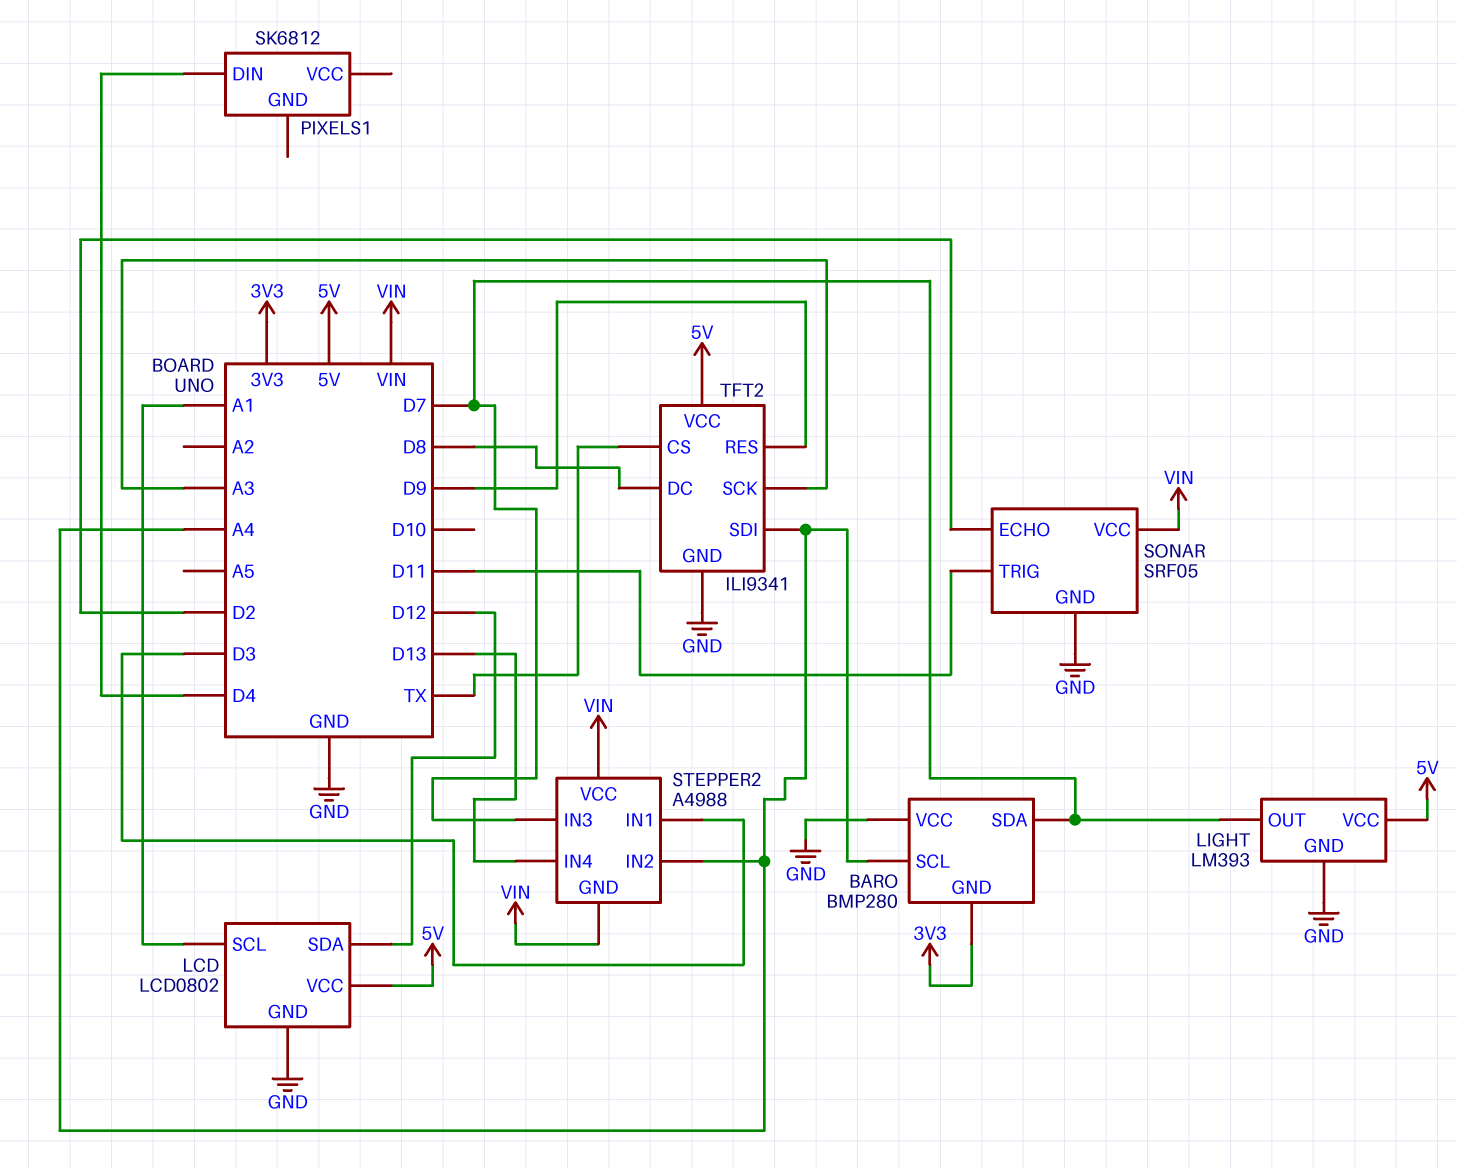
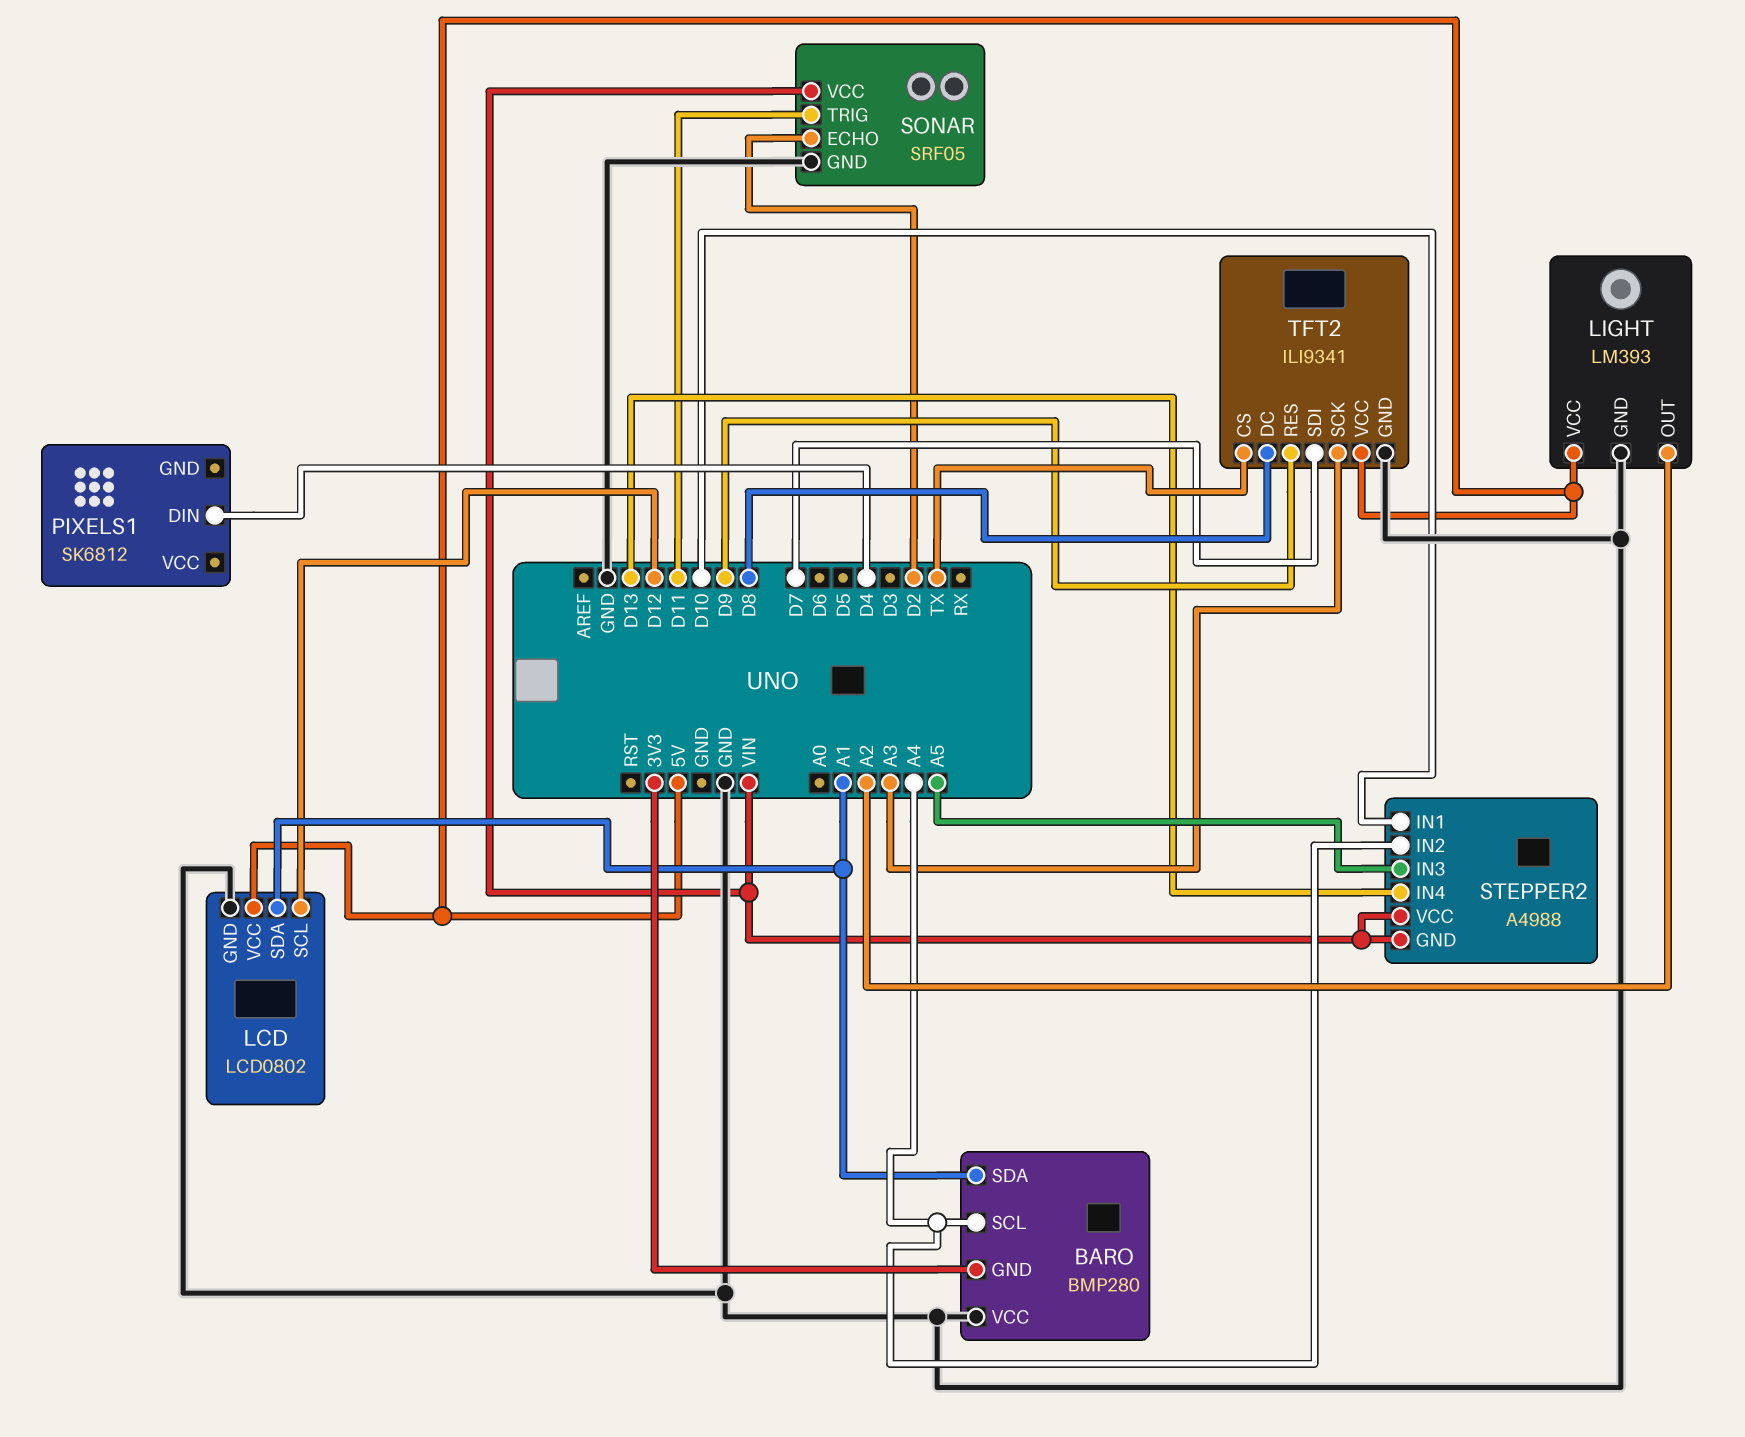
BARO pin SDA: D7 -> A1
LCD pin SCL: A1 -> D12
LCD pin SDA: D12 -> A1
LIGHT pin OUT: D7 -> A2
STEPPER2 pin IN1: D3 -> D10
STEPPER2 pin IN3: D7 -> A5
TFT2 pin SDI: A4 -> D7

